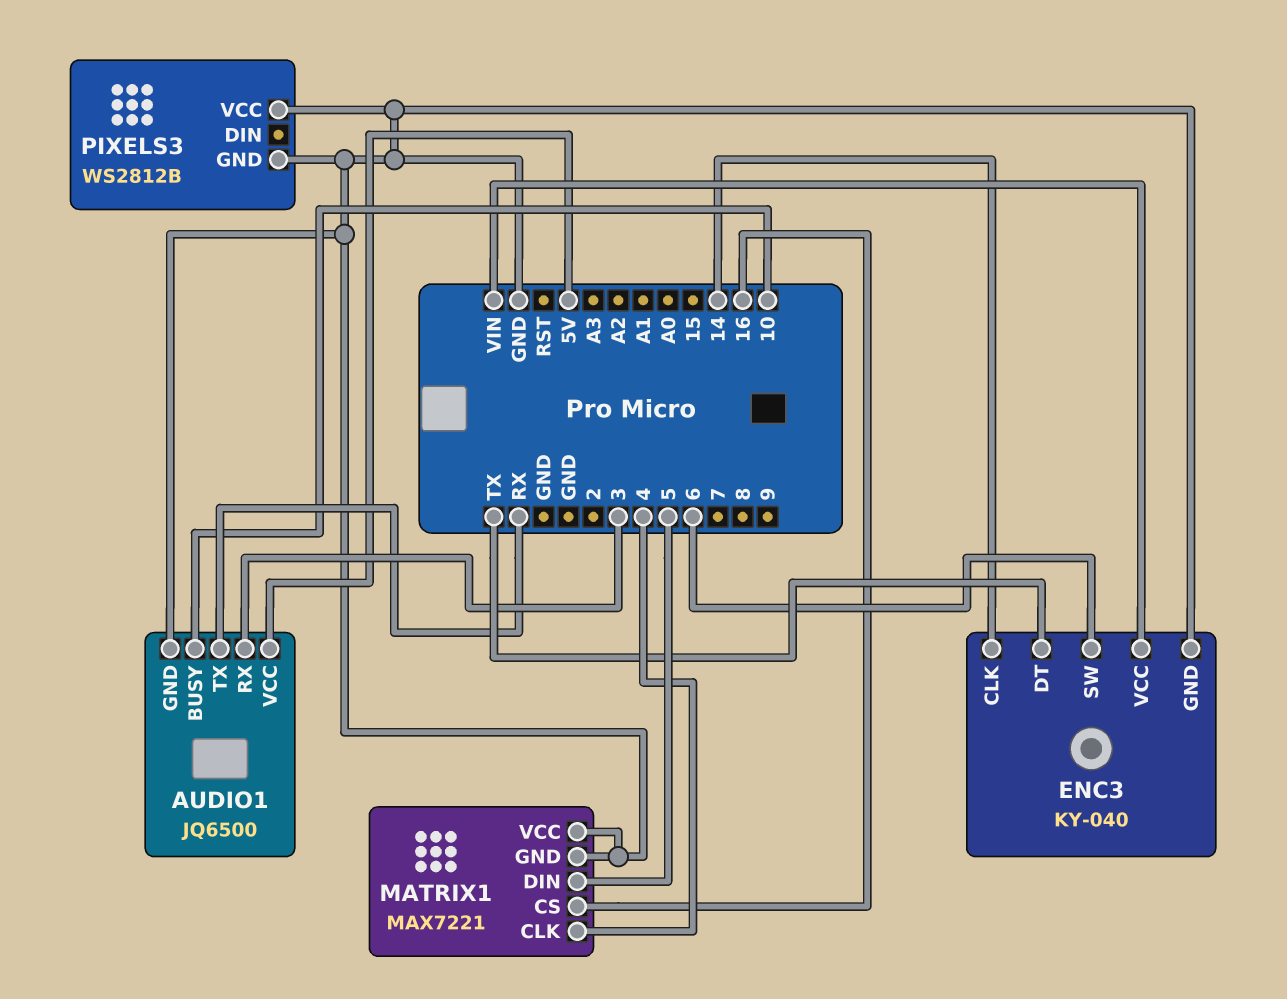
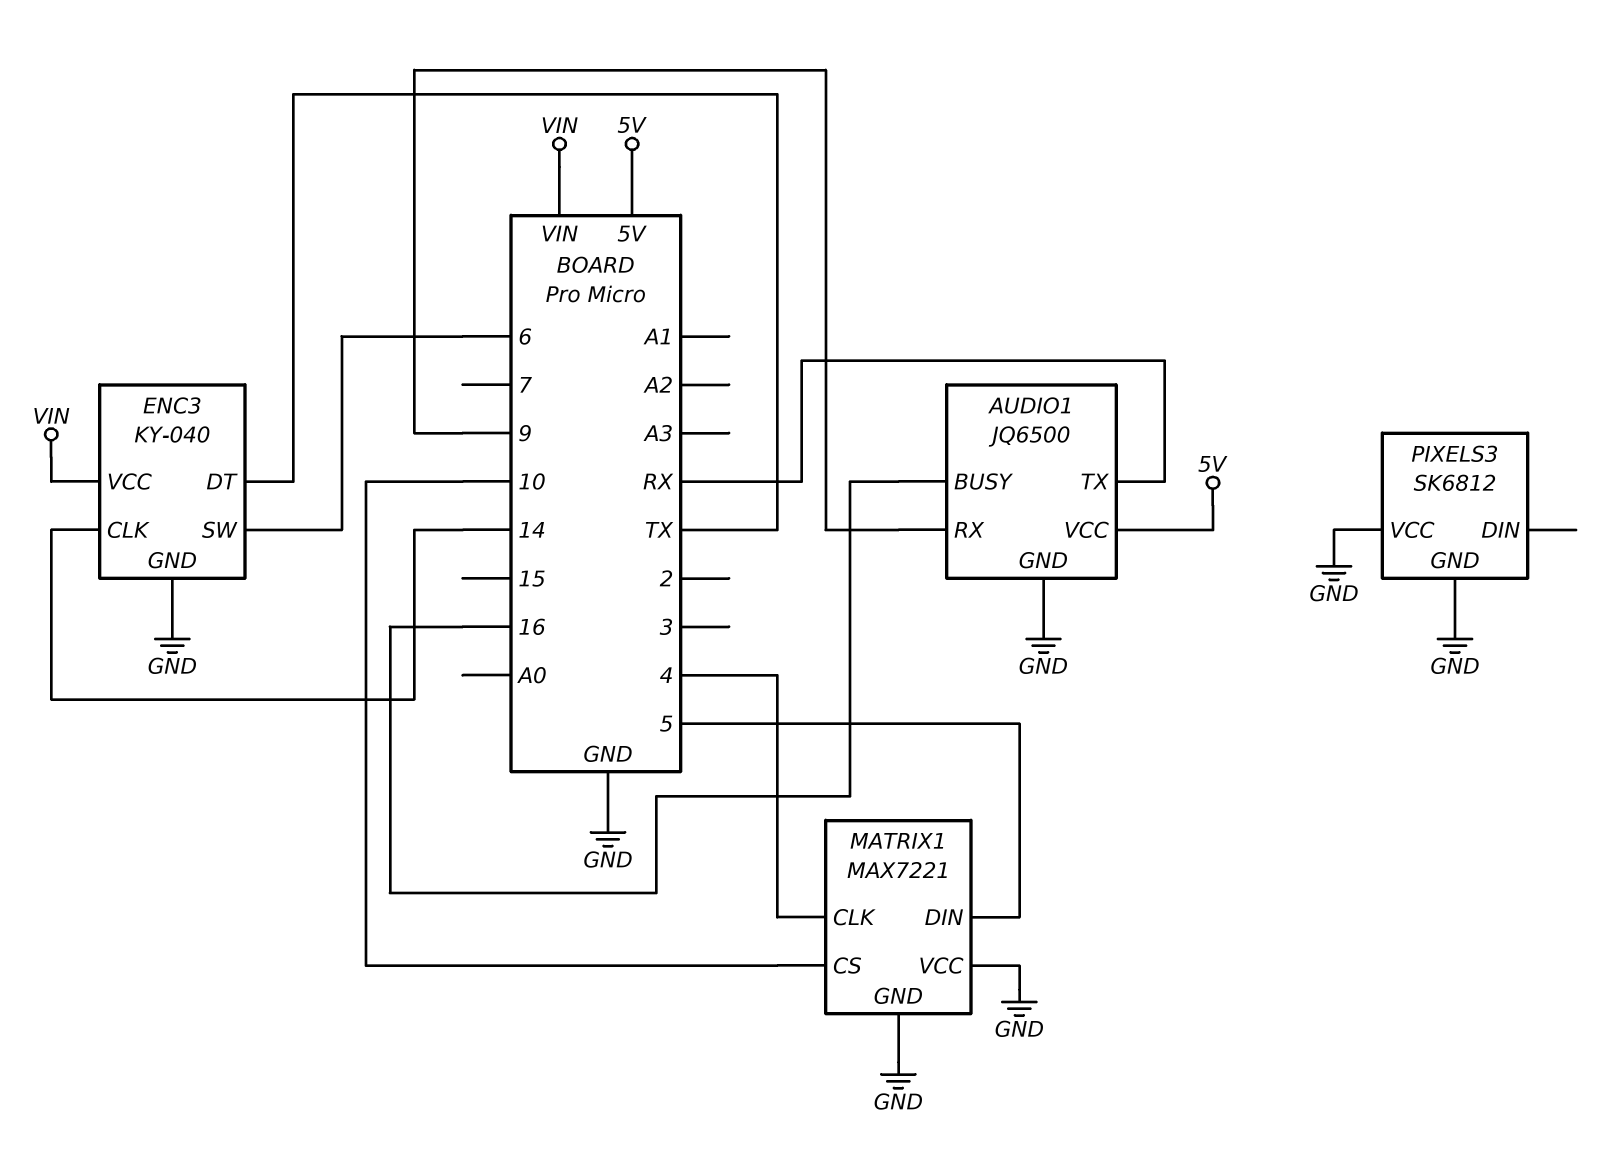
AUDIO1 pin BUSY: 10 -> 16
AUDIO1 pin RX: 3 -> 9
MATRIX1 pin CS: 16 -> 10
PIXELS3: WS2812B -> SK6812

